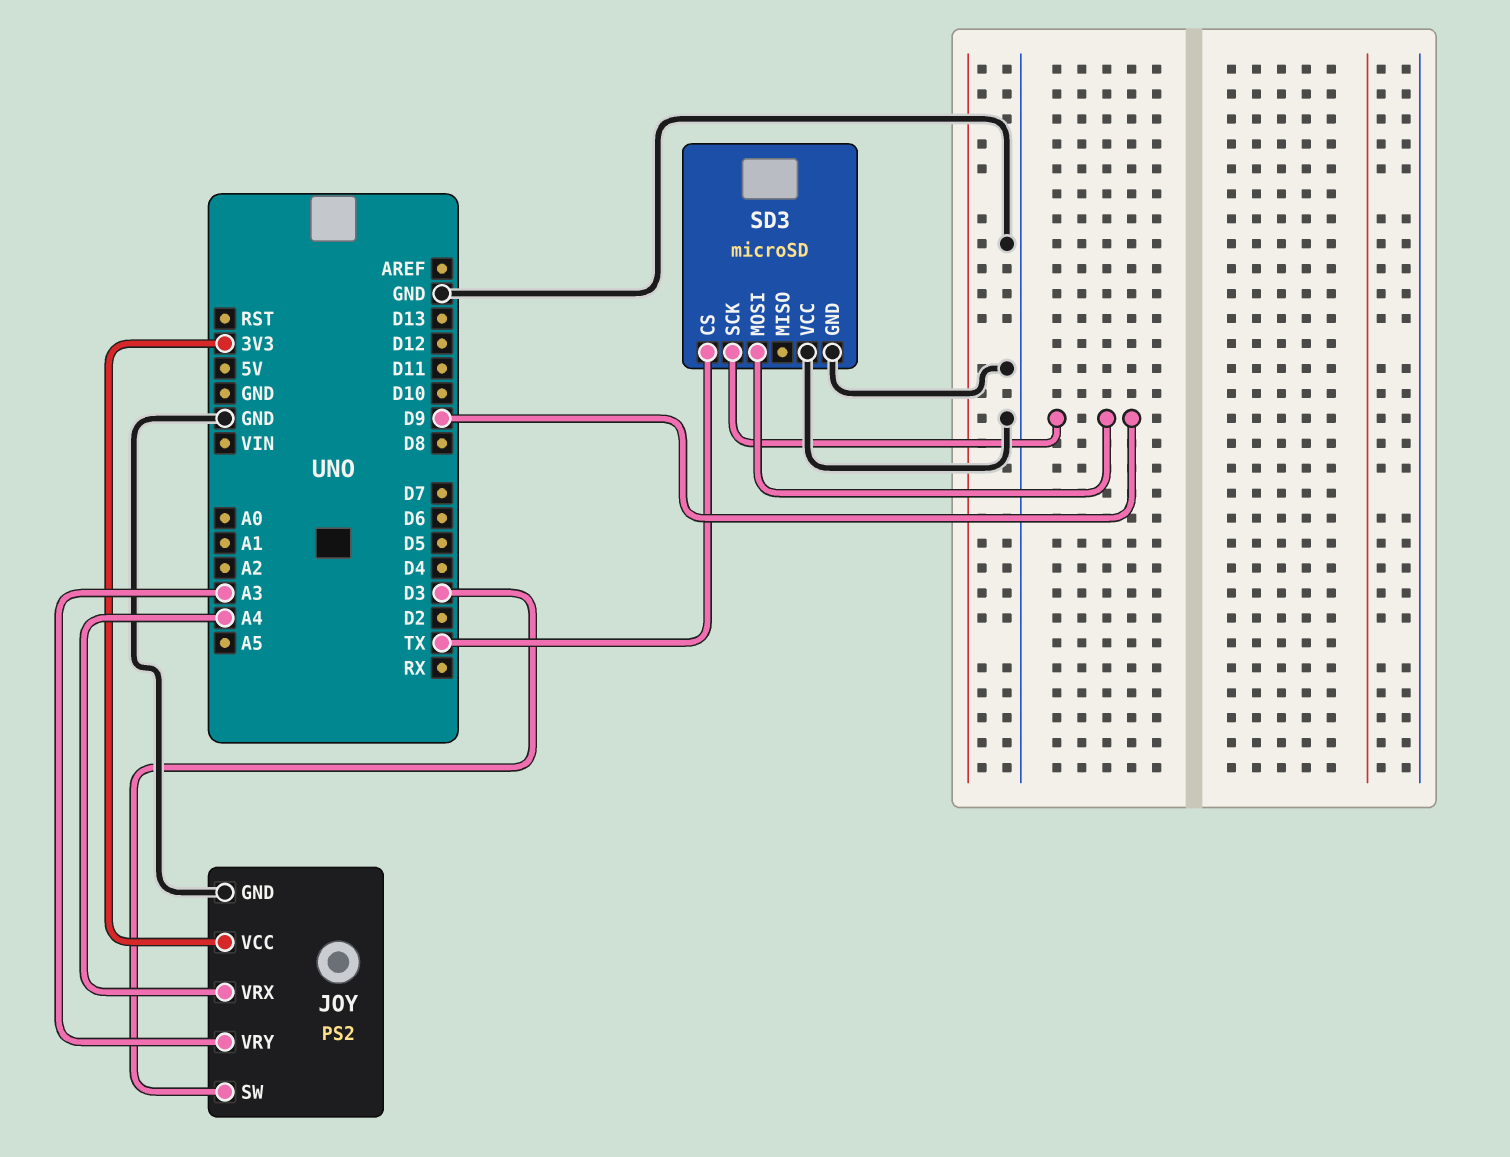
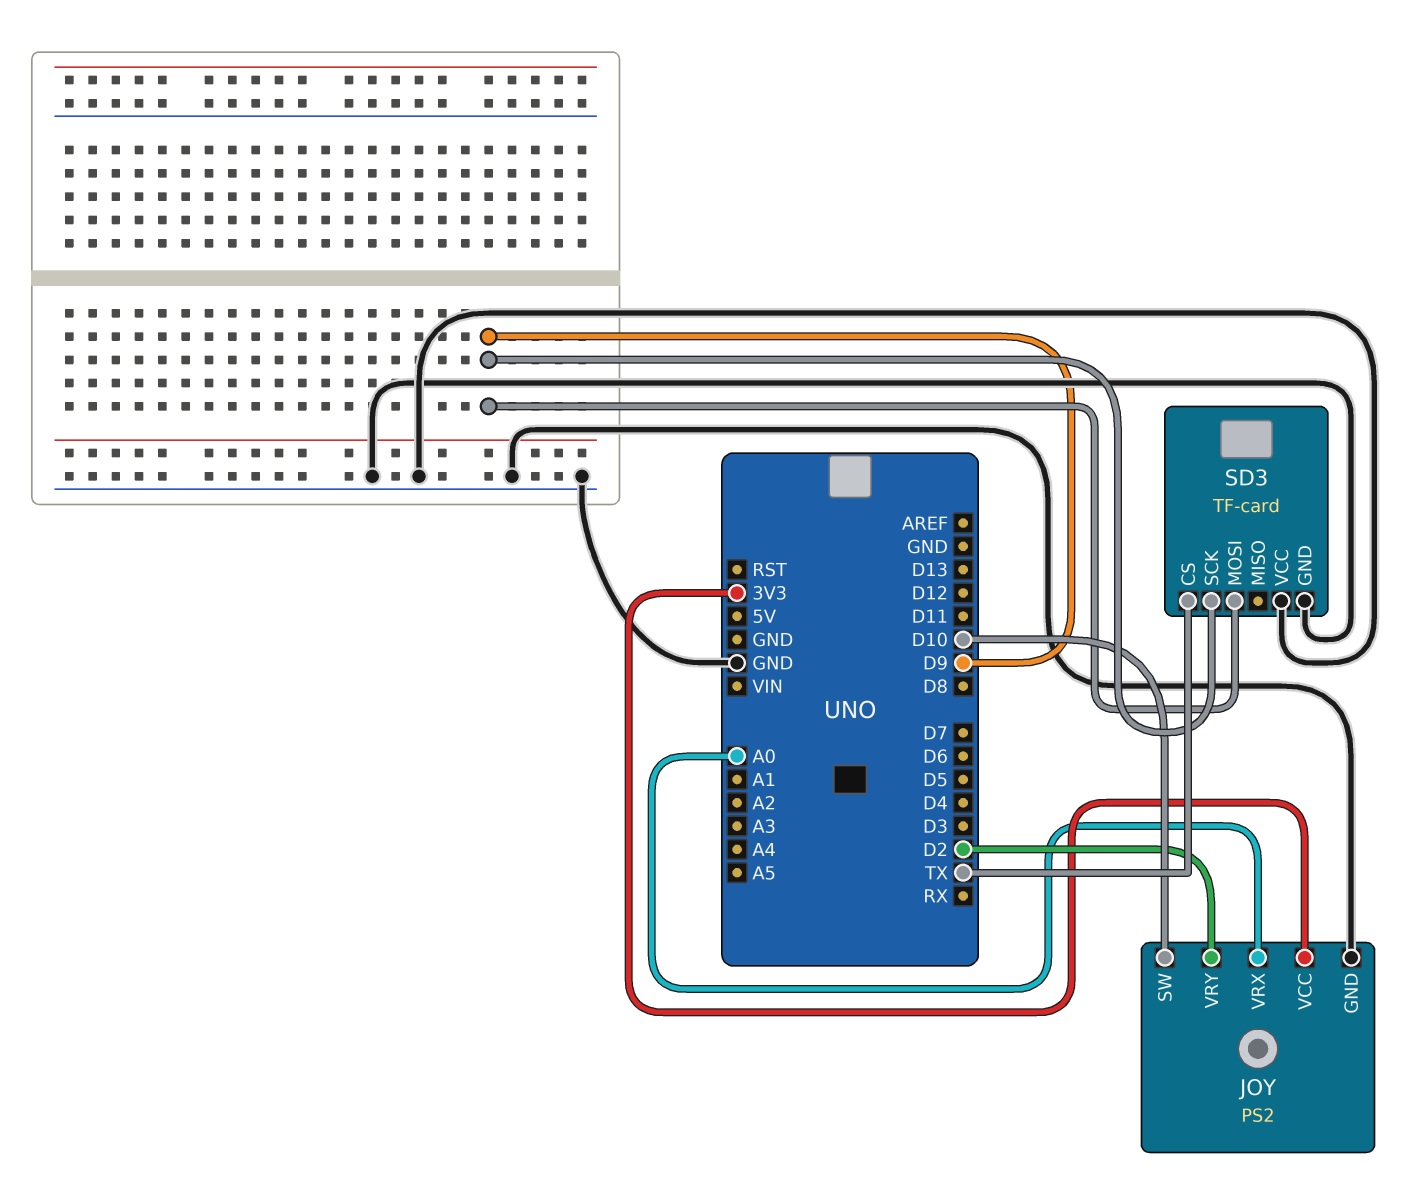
JOY pin SW: D3 -> D10
JOY pin VRX: A4 -> A0
JOY pin VRY: A3 -> D2
SD3: microSD -> TF-card

